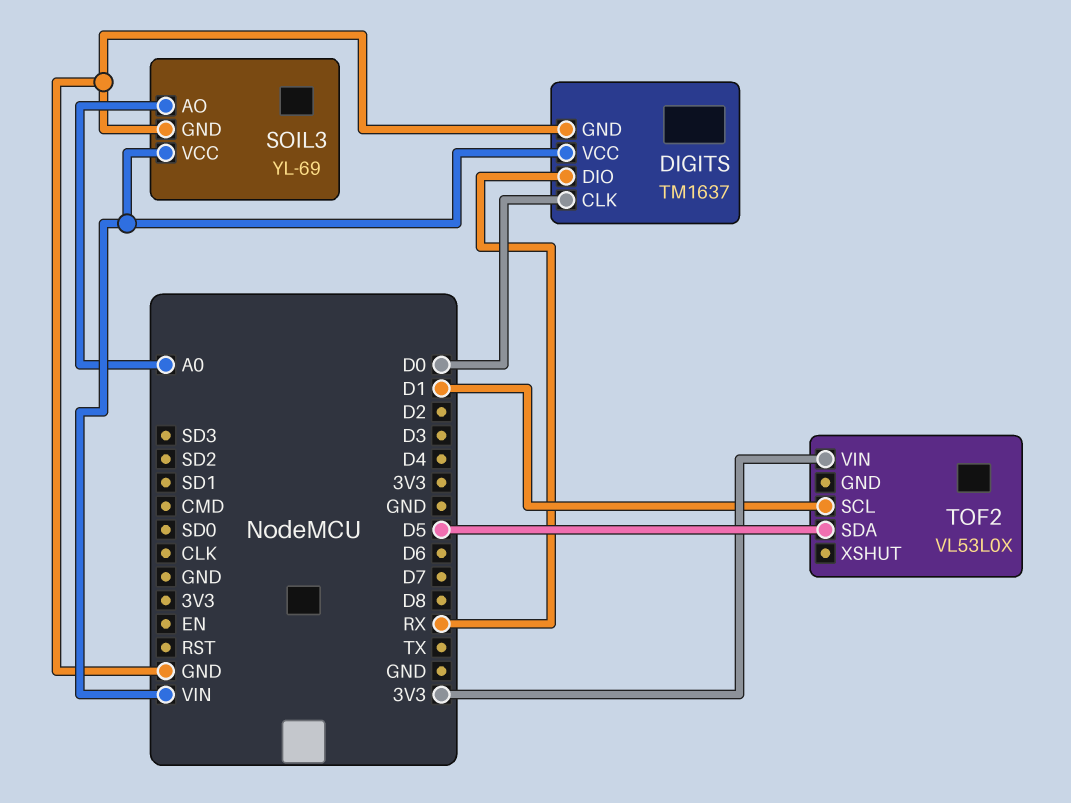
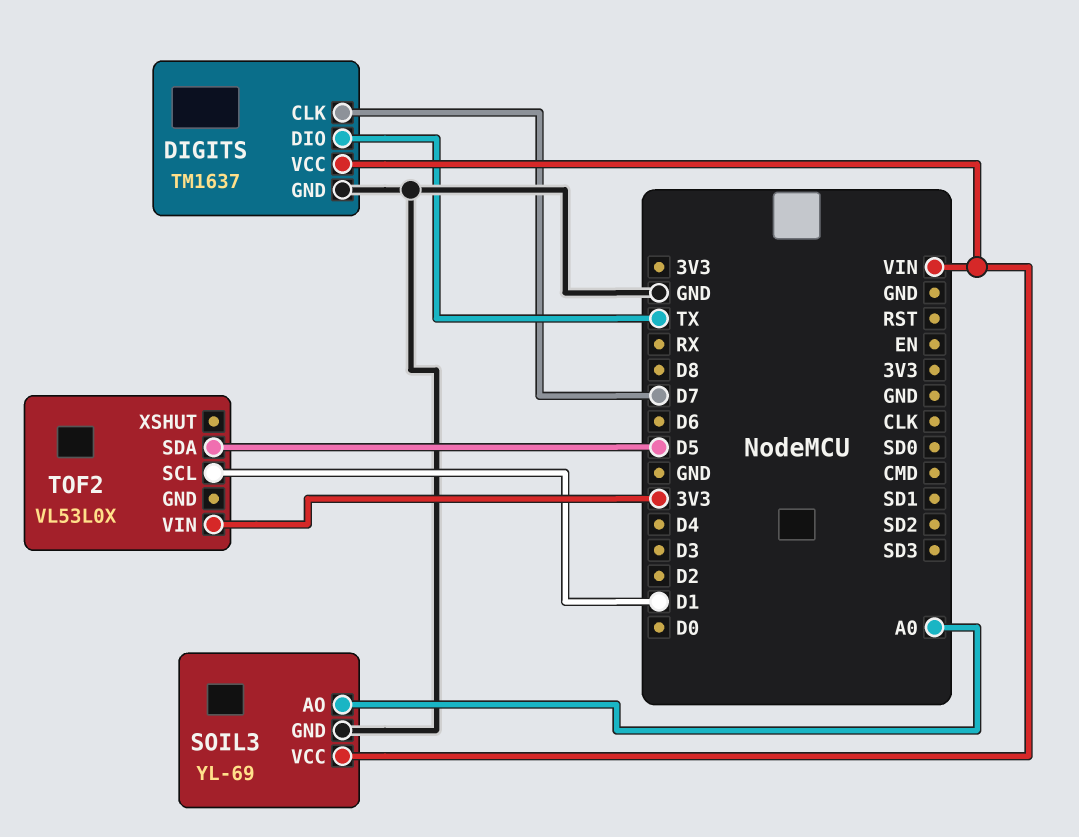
DIGITS pin CLK: D0 -> D7
DIGITS pin DIO: RX -> TX

